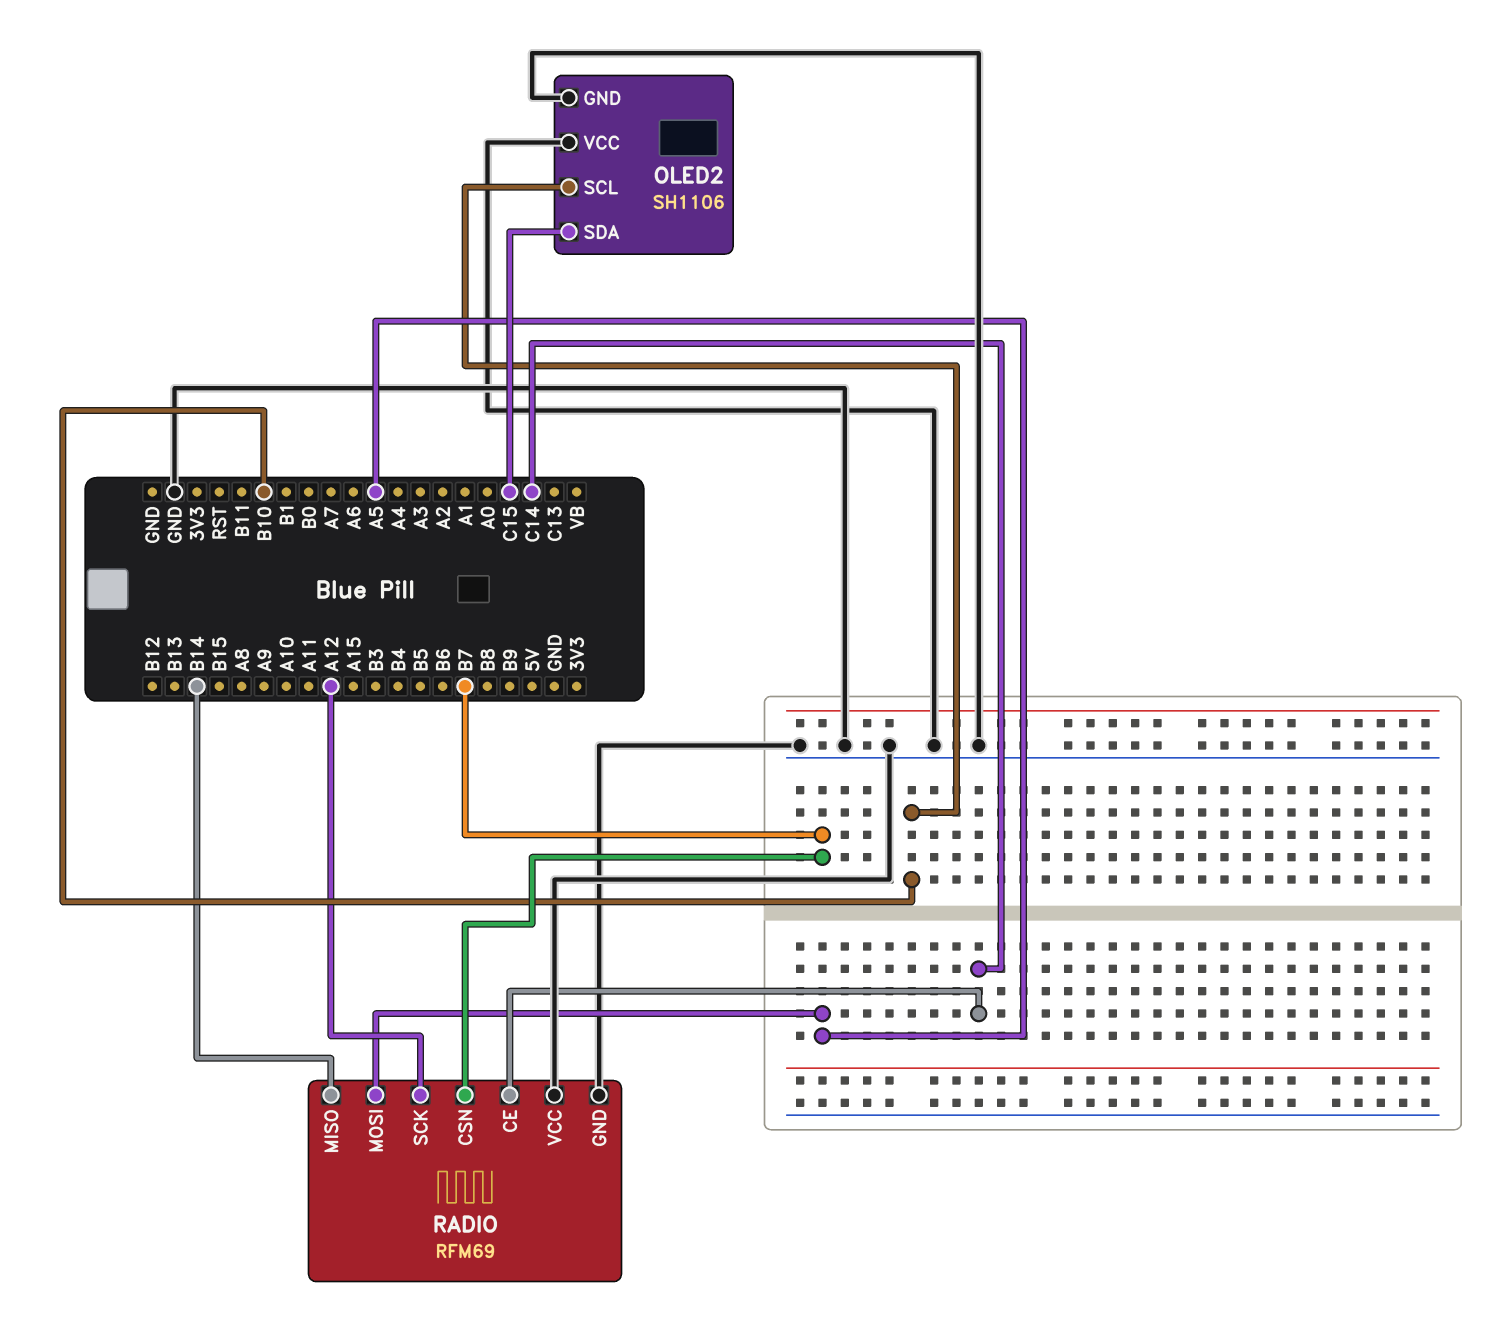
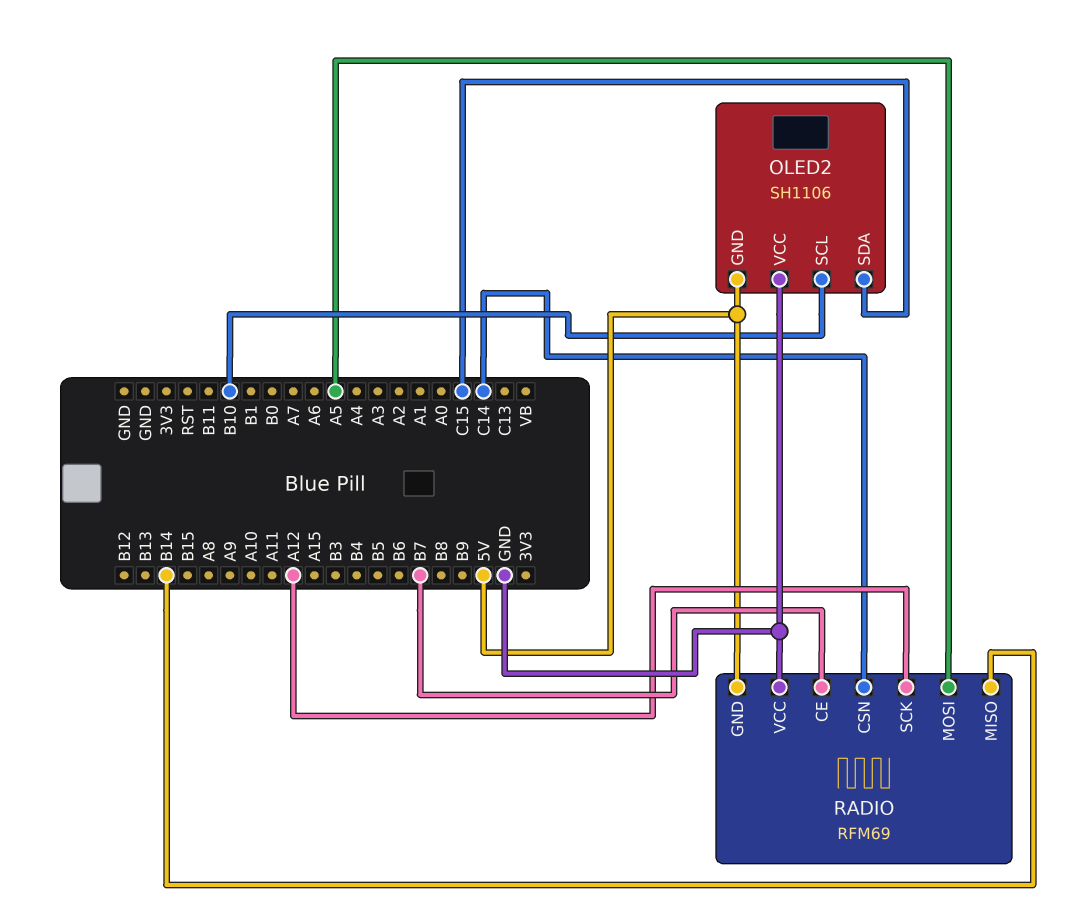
OLED2 pin GND: GND -> 5V
RADIO pin CE: C14 -> B7
RADIO pin CSN: B7 -> C14
RADIO pin GND: GND -> 5V

